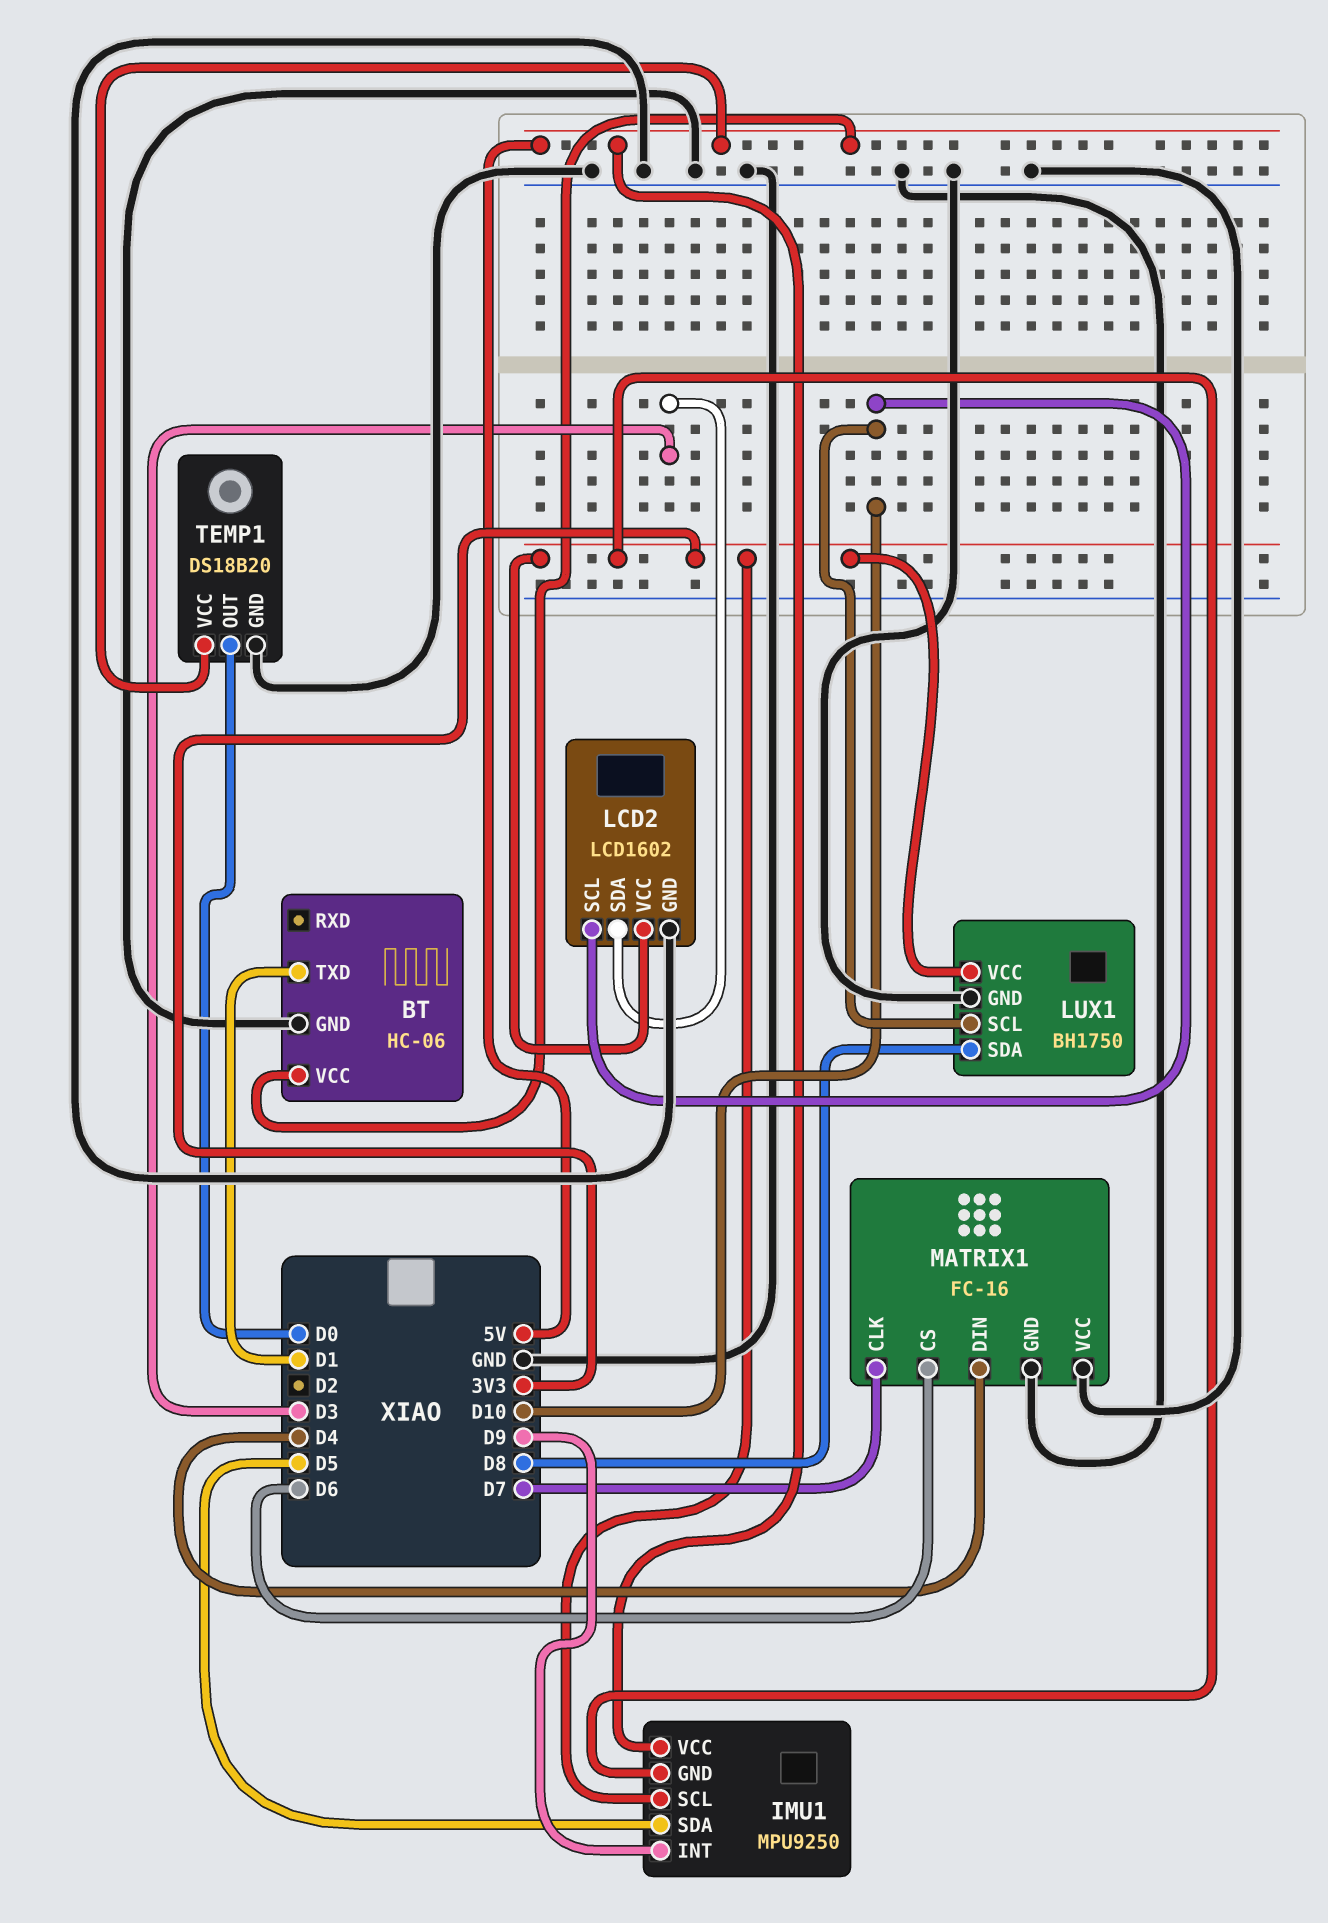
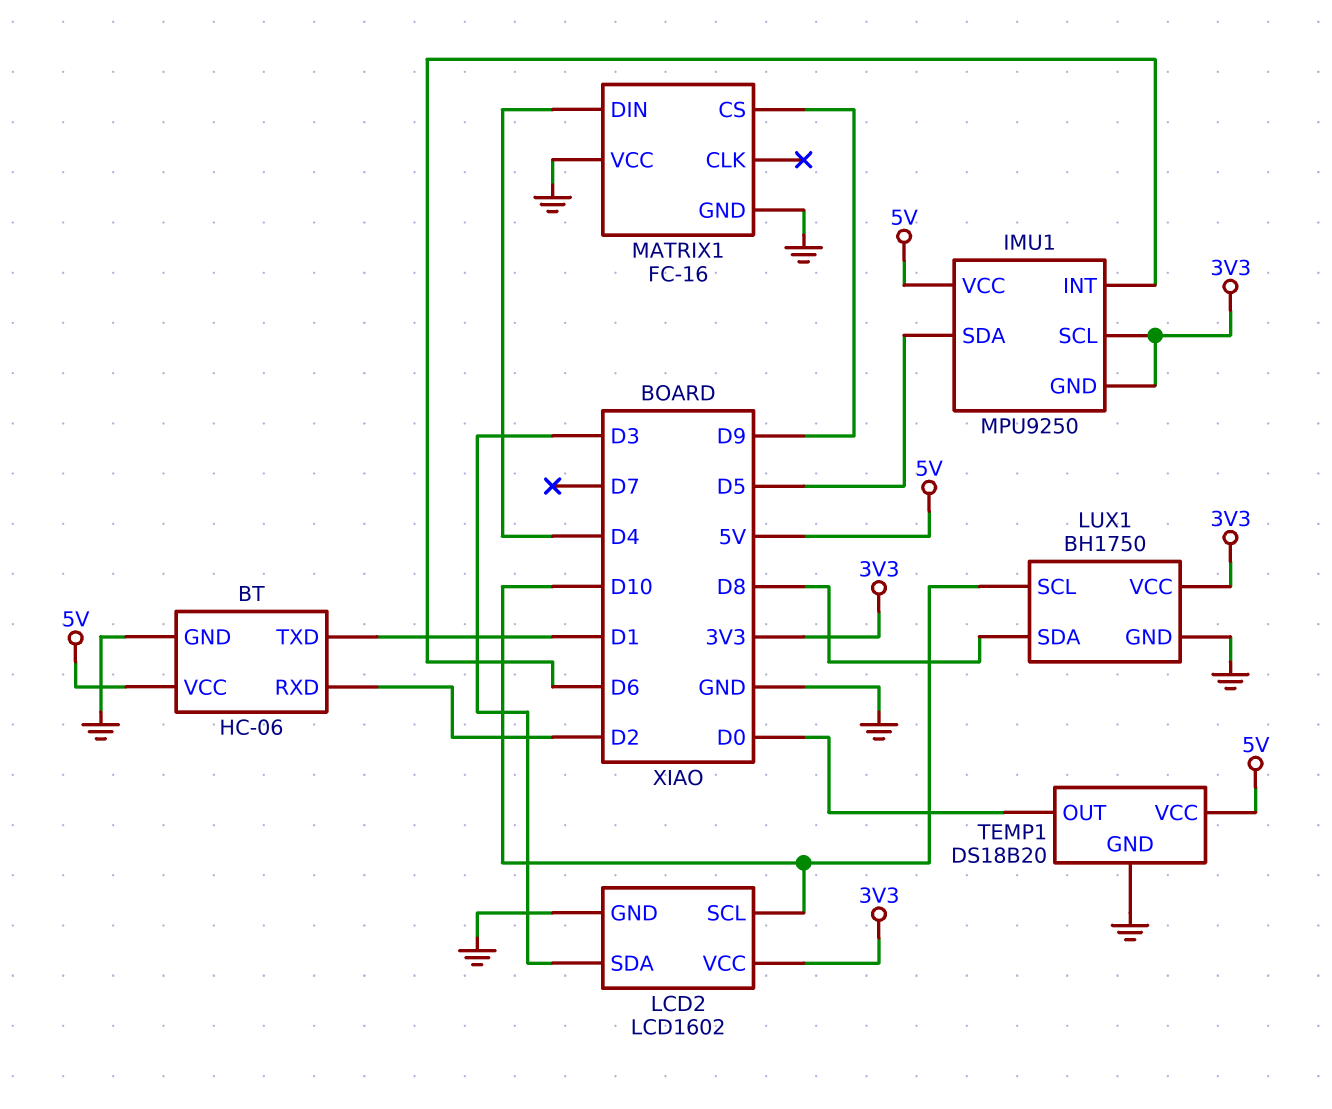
BT pin RXD: none -> D2
IMU1 pin INT: D9 -> D6
MATRIX1 pin CLK: D7 -> none
MATRIX1 pin CS: D6 -> D9

